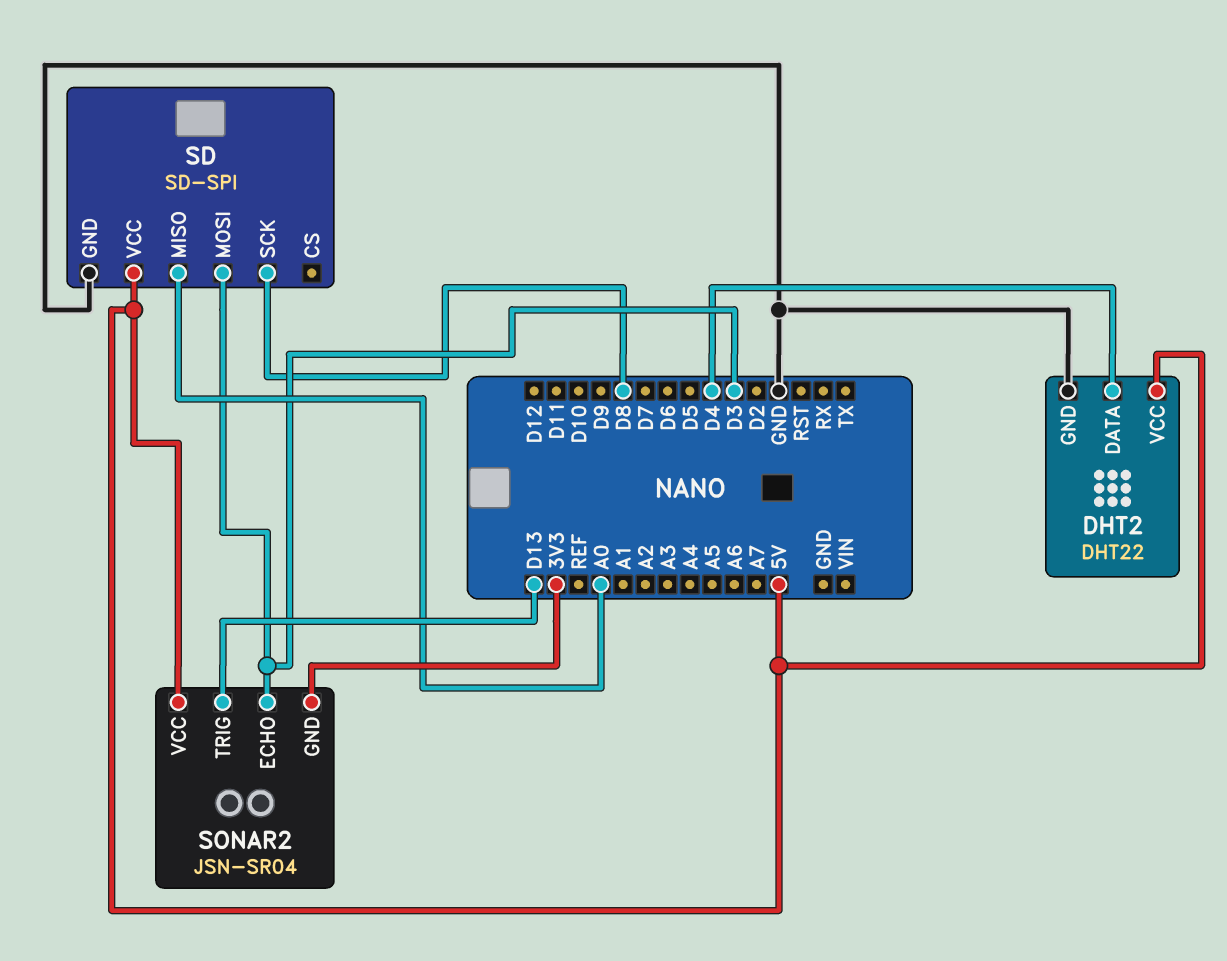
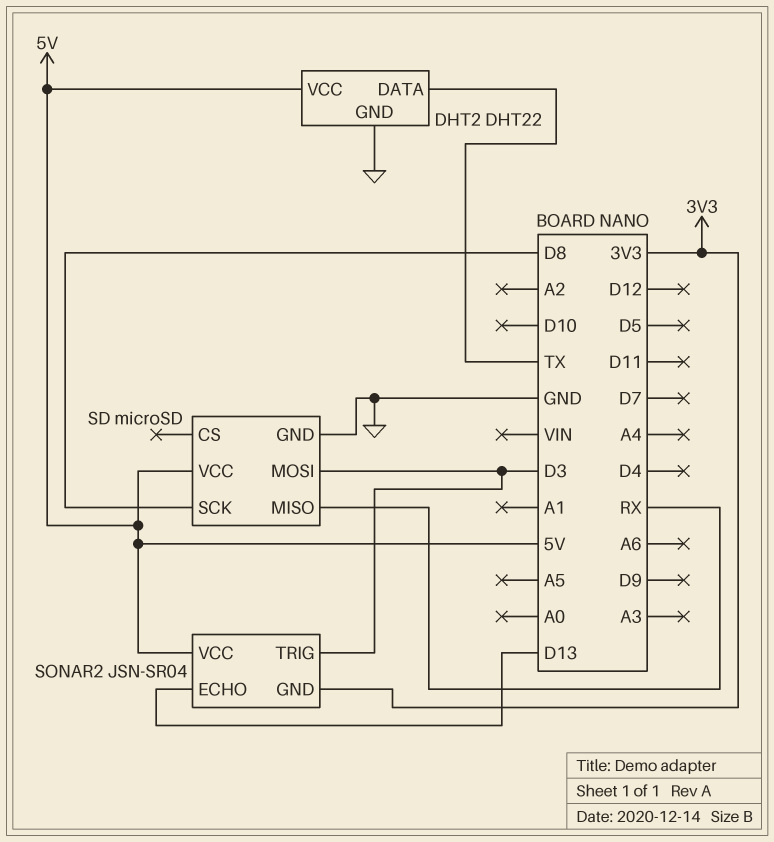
DHT2 pin DATA: D4 -> TX
SD: SD-SPI -> microSD
SD pin MISO: A0 -> RX
SONAR2 pin ECHO: D3 -> D13
SONAR2 pin TRIG: D13 -> D3

